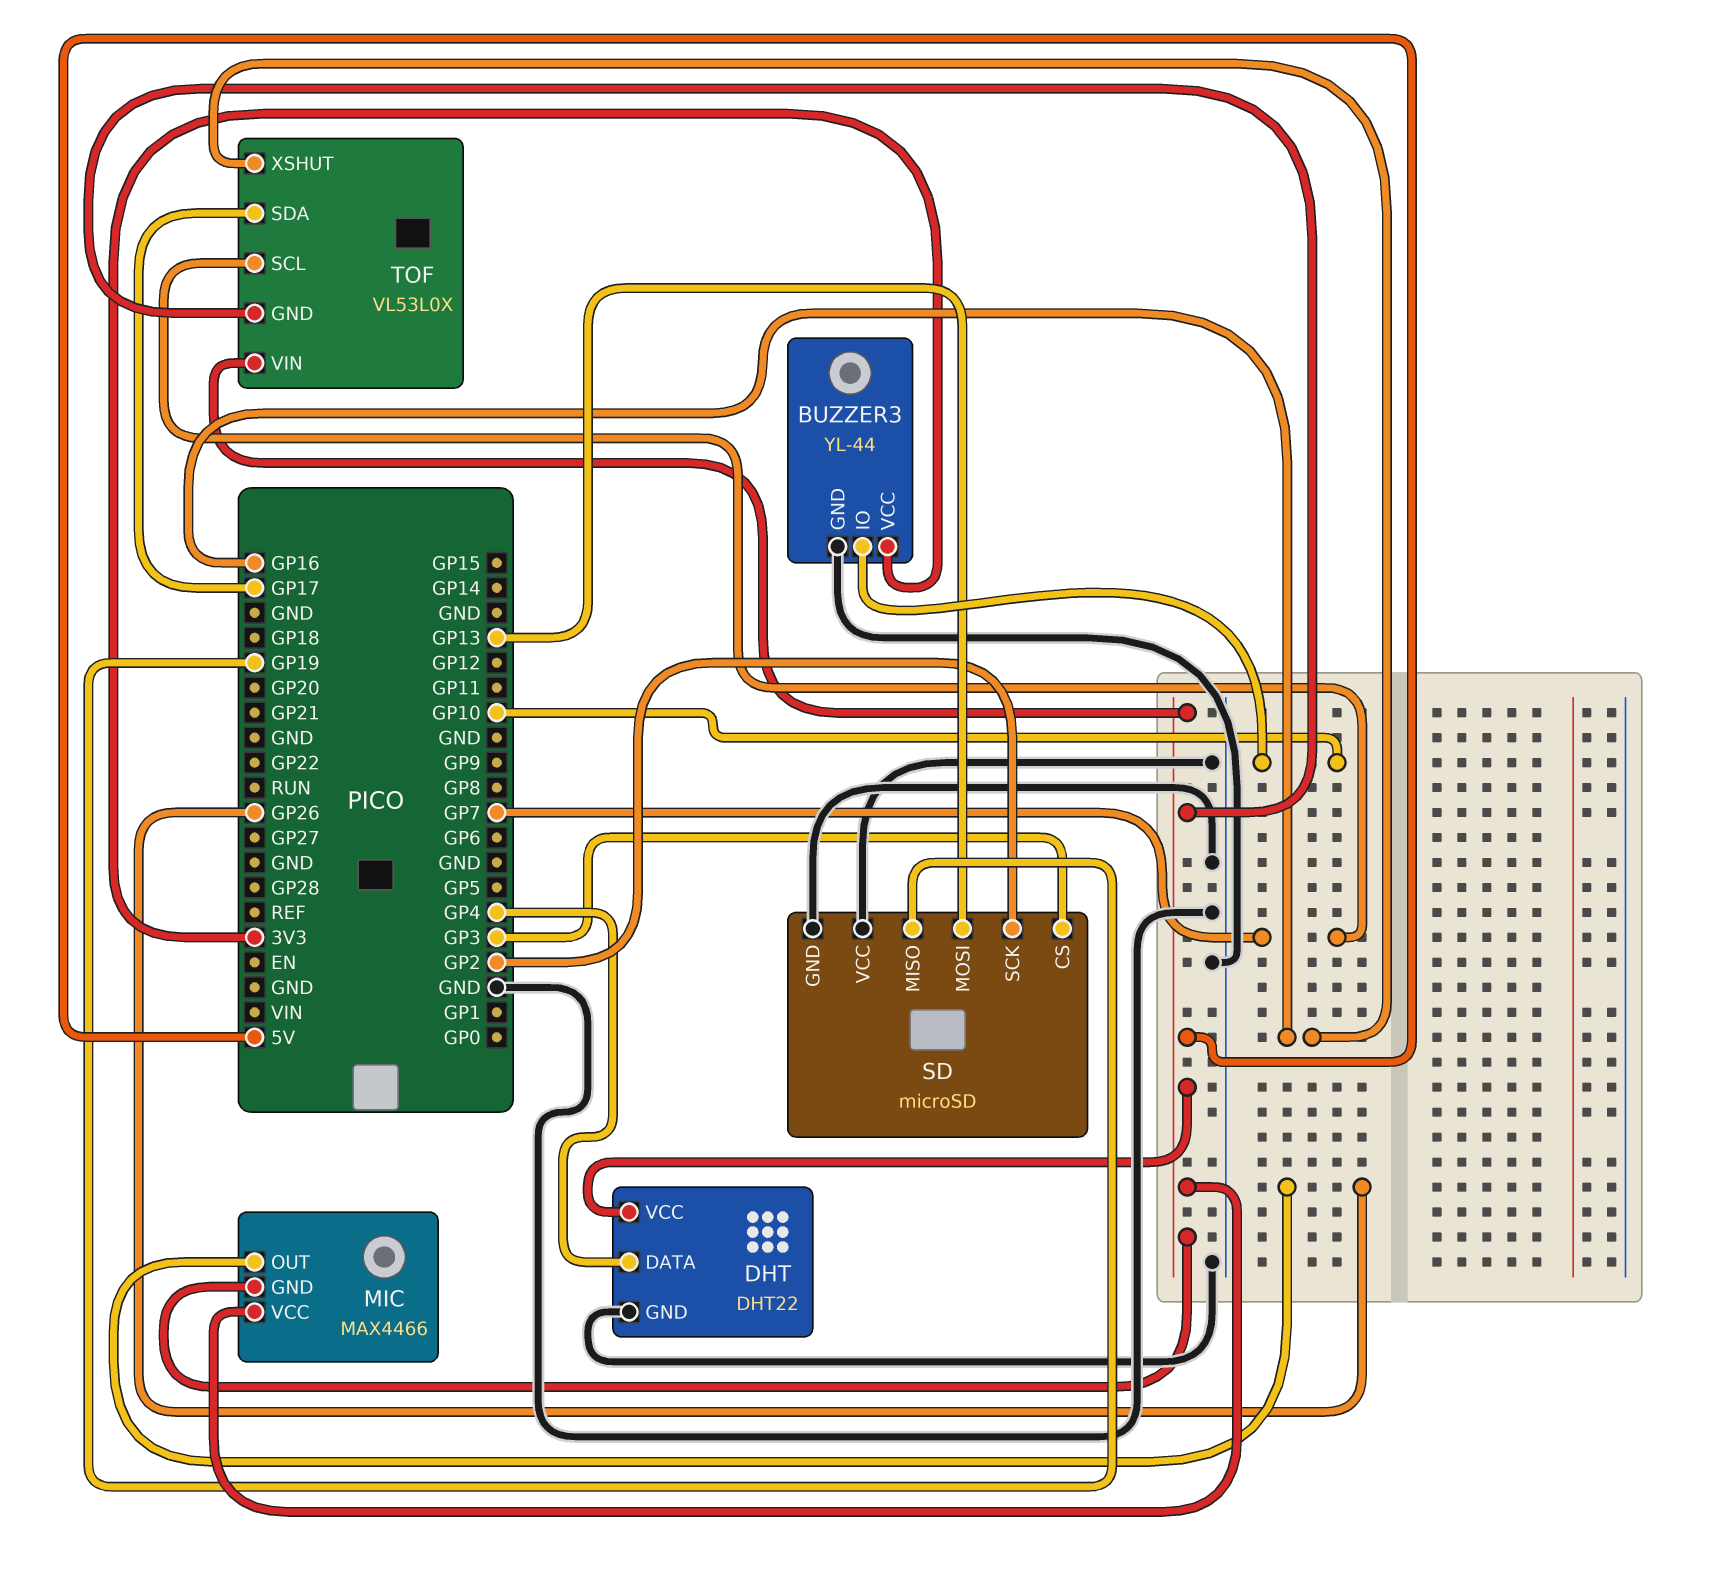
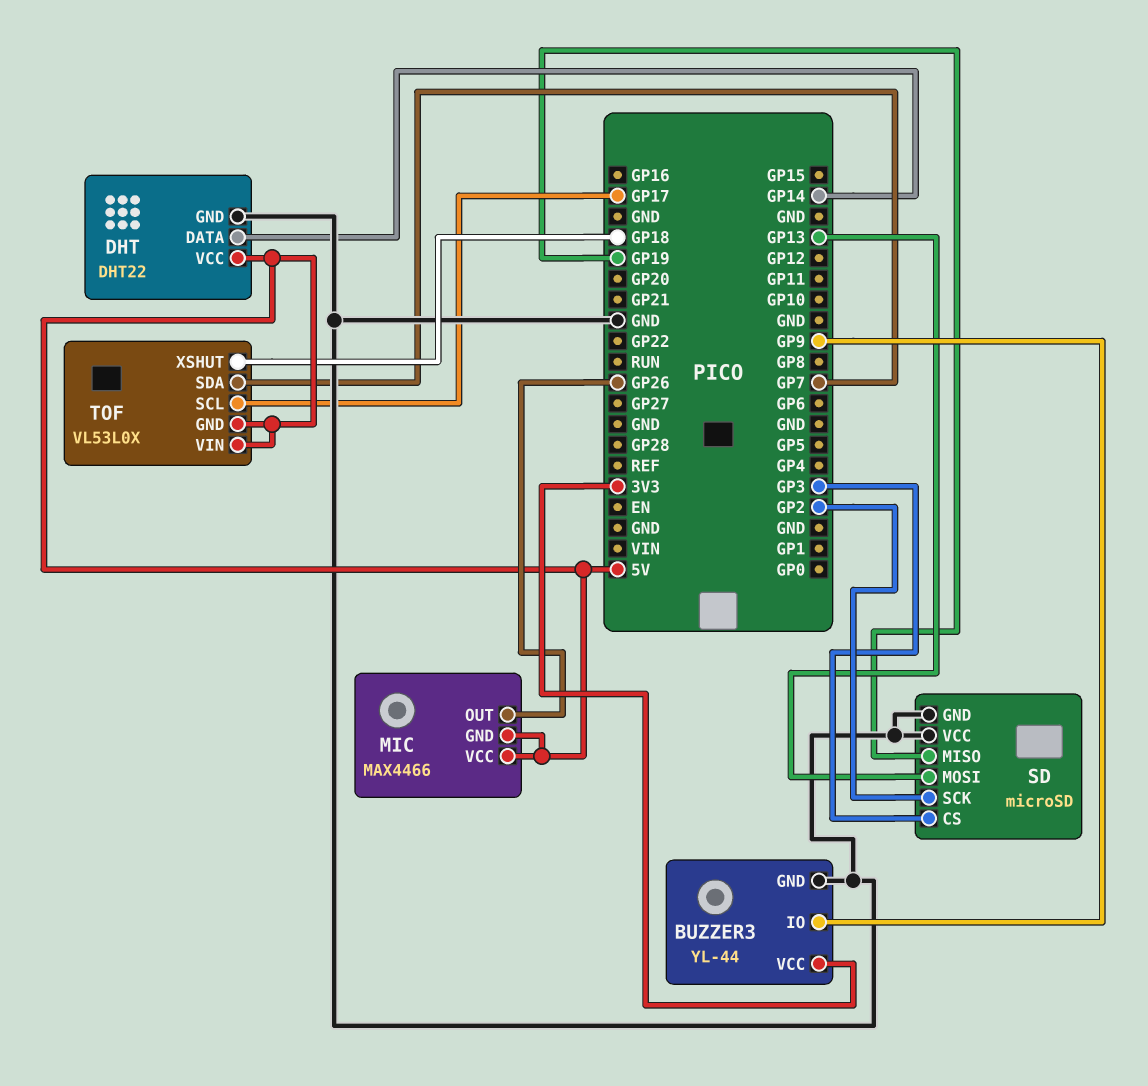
BUZZER3 pin IO: GP10 -> GP9
DHT pin DATA: GP4 -> GP14
TOF pin SCL: GP7 -> GP17
TOF pin SDA: GP17 -> GP7
TOF pin XSHUT: GP16 -> GP18

